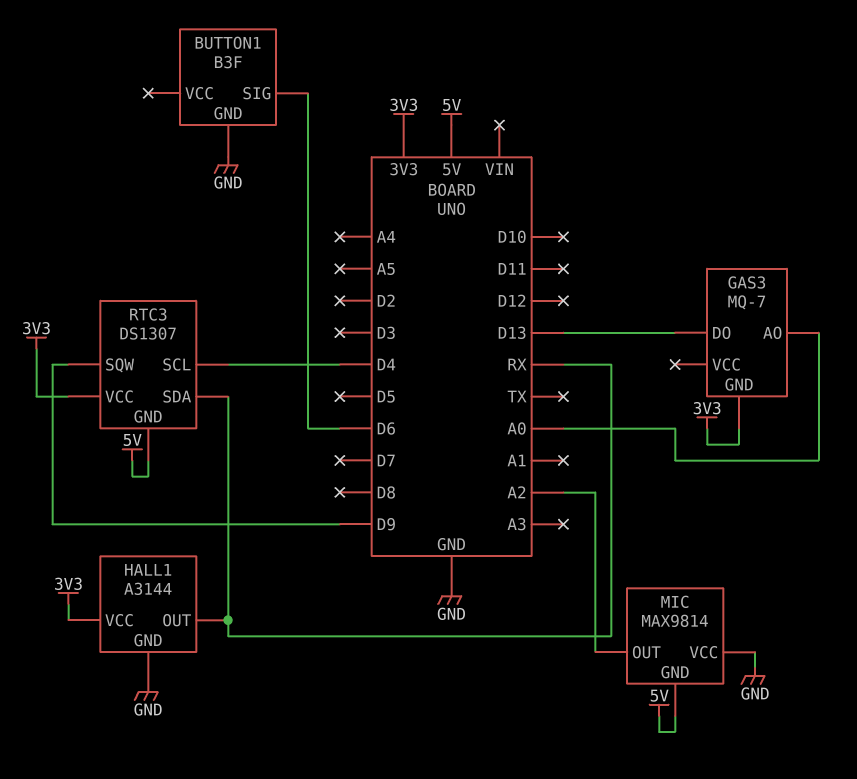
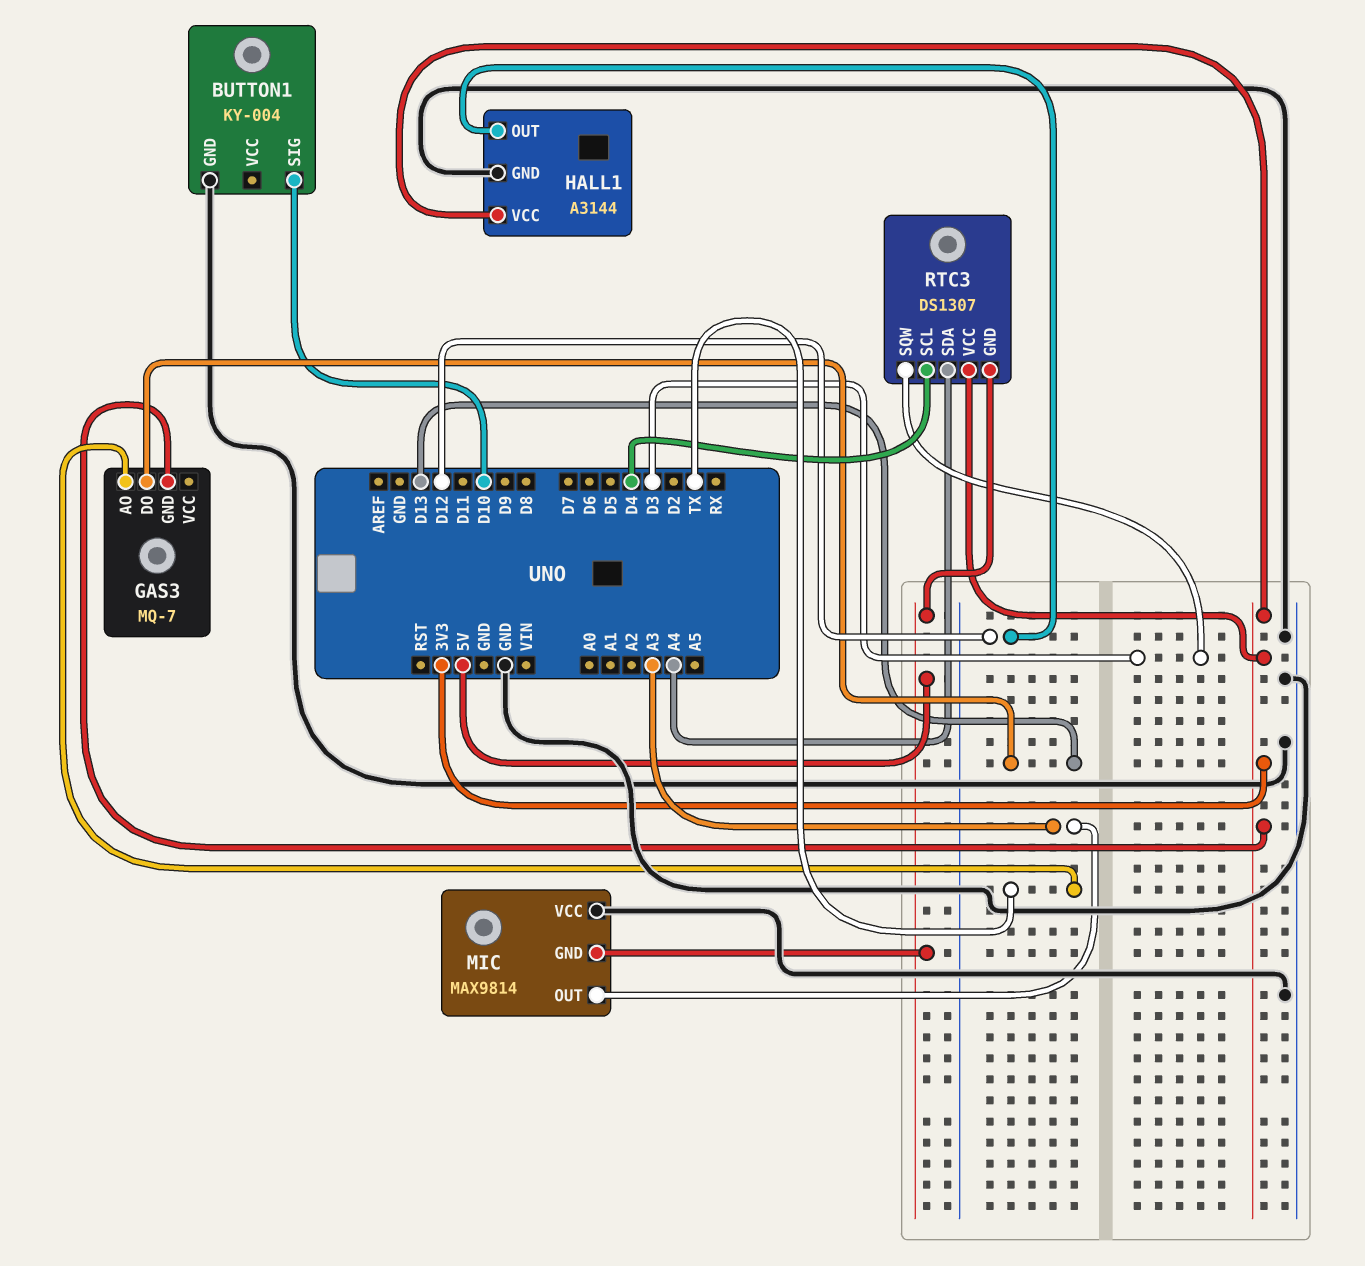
BUTTON1: B3F -> KY-004
BUTTON1 pin SIG: D6 -> D10
GAS3 pin AO: A0 -> TX
HALL1 pin OUT: RX -> D12
MIC pin OUT: A2 -> A3
RTC3 pin SDA: RX -> A4
RTC3 pin SQW: D9 -> D3

